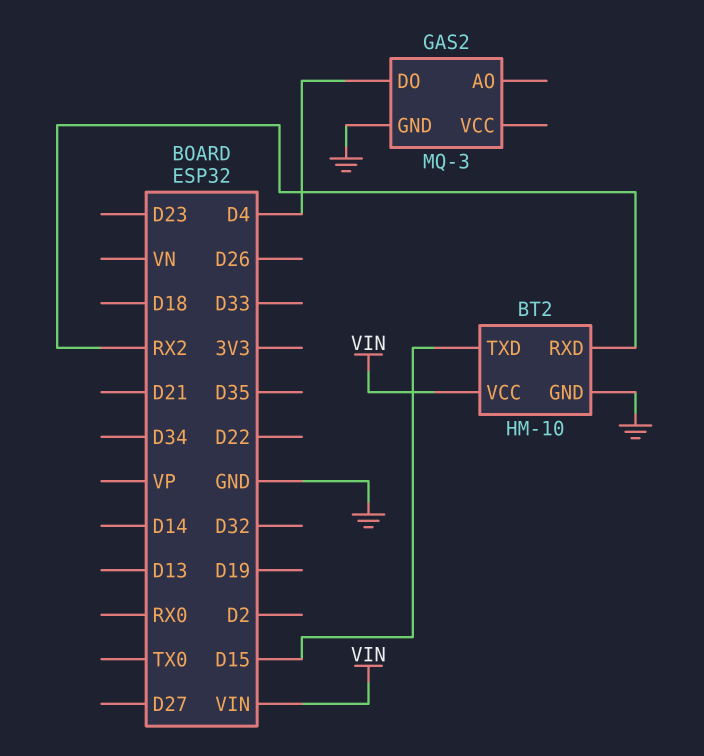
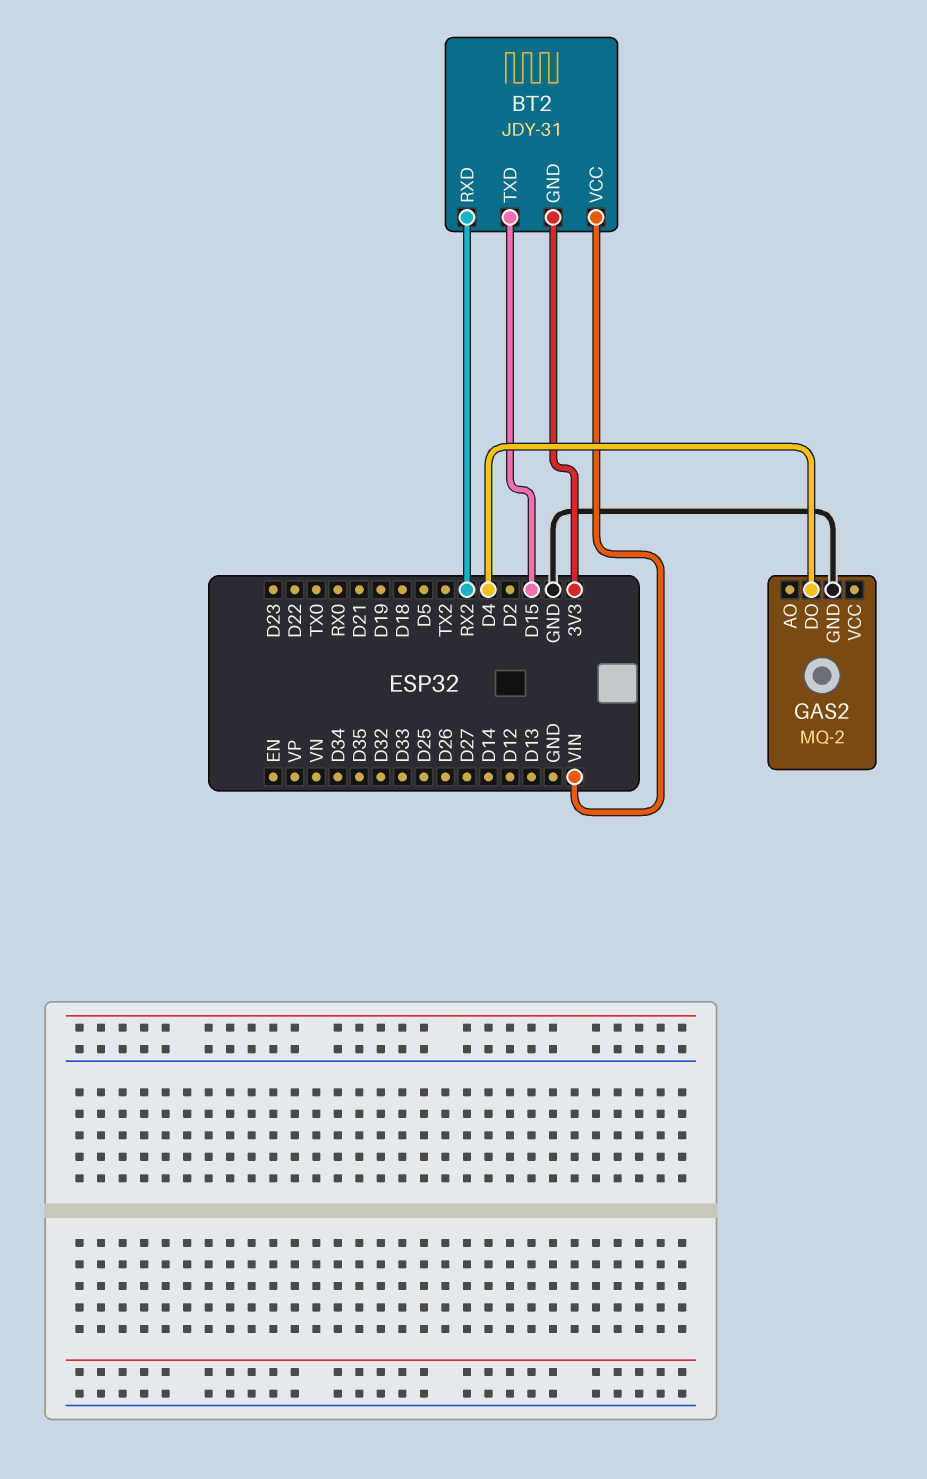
BT2: HM-10 -> JDY-31
BT2 pin GND: GND -> 3V3
GAS2: MQ-3 -> MQ-2

